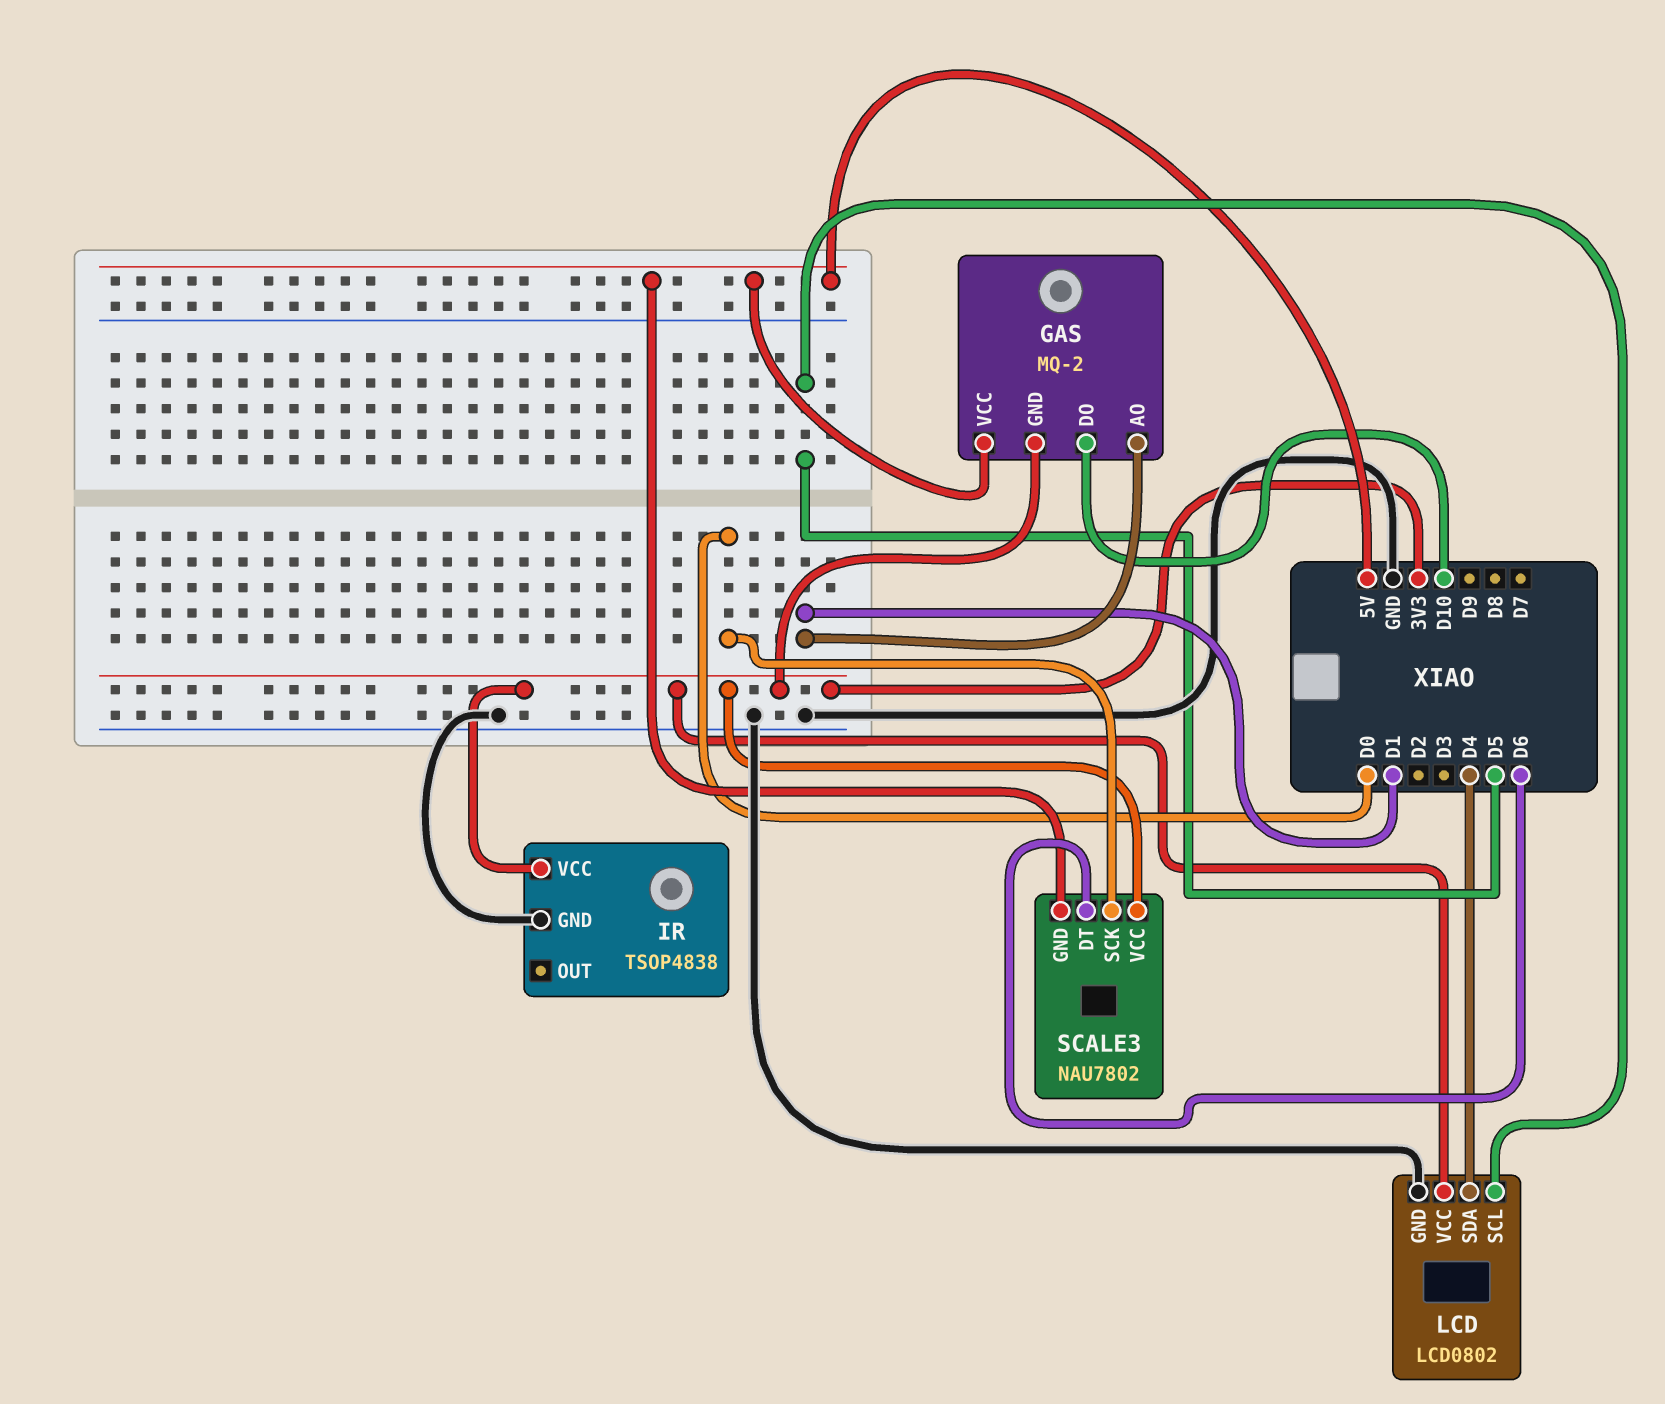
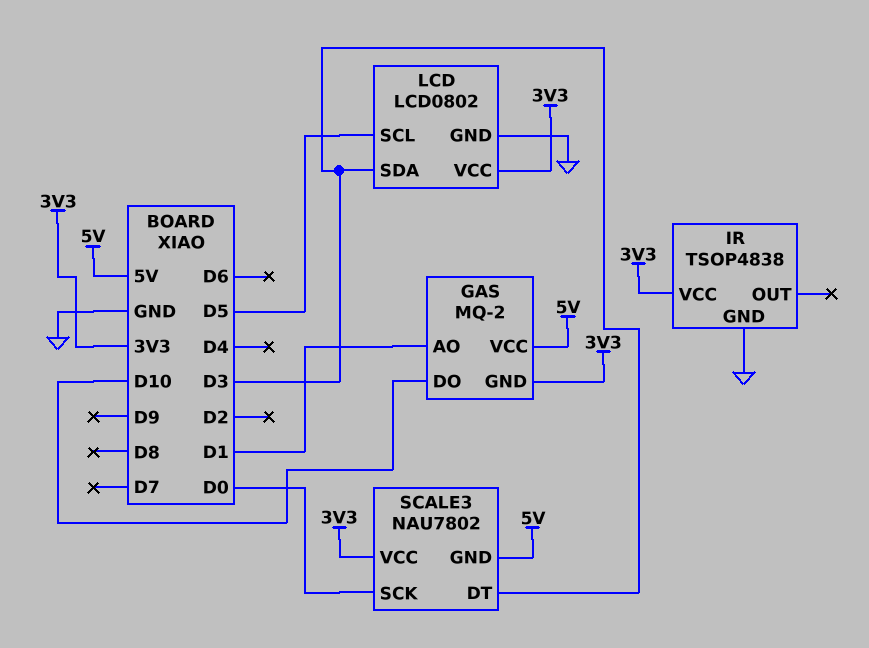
LCD pin SDA: D4 -> D3
SCALE3 pin DT: D6 -> D3

